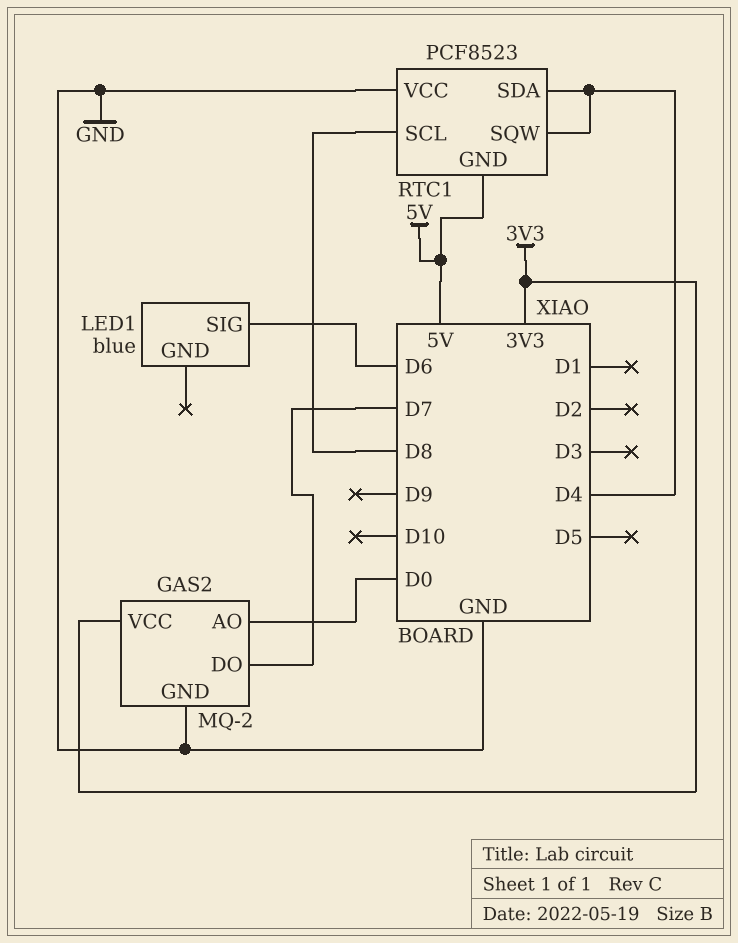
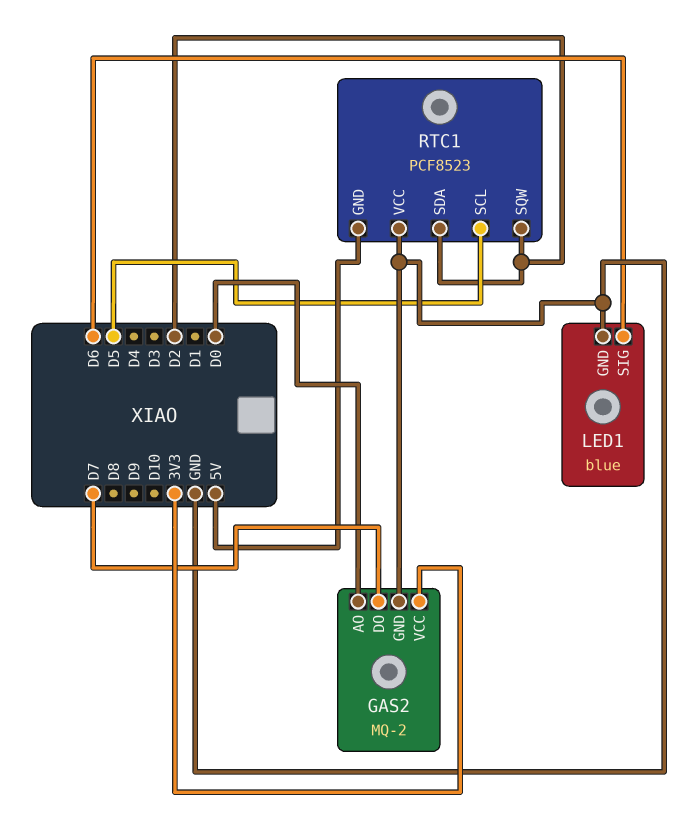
LED1 pin GND: none -> GND
RTC1 pin SCL: D8 -> D5
RTC1 pin SDA: D4 -> D2
RTC1 pin SQW: D4 -> D2

